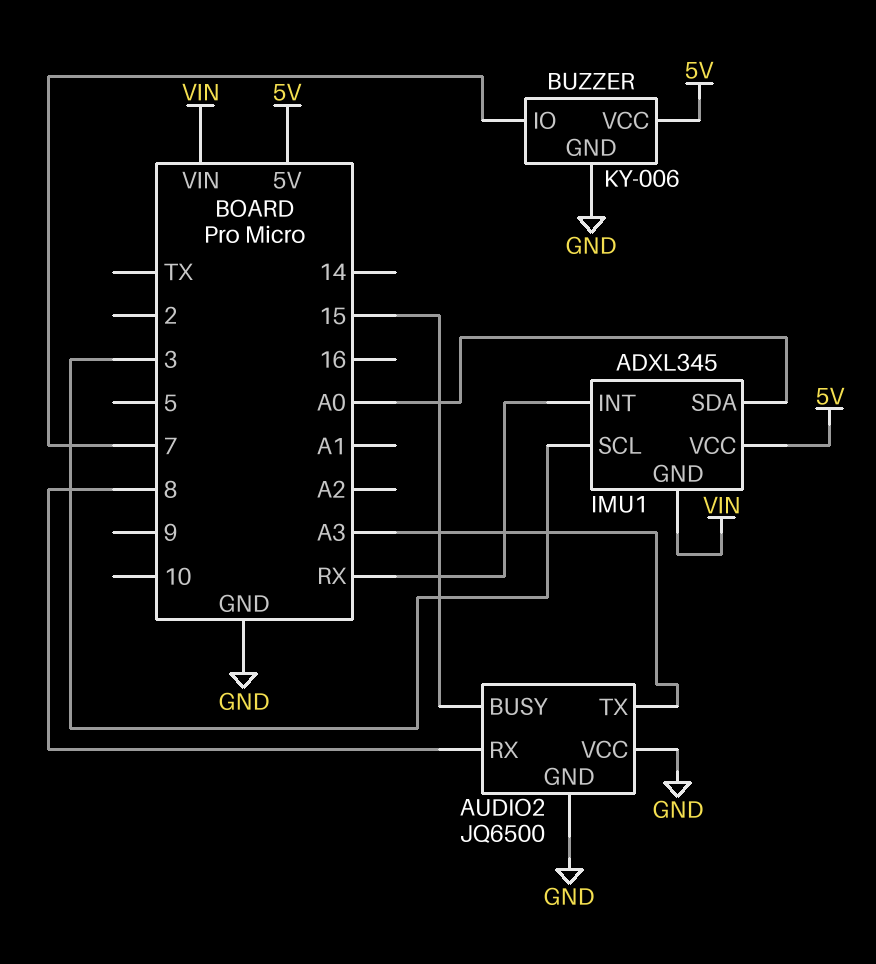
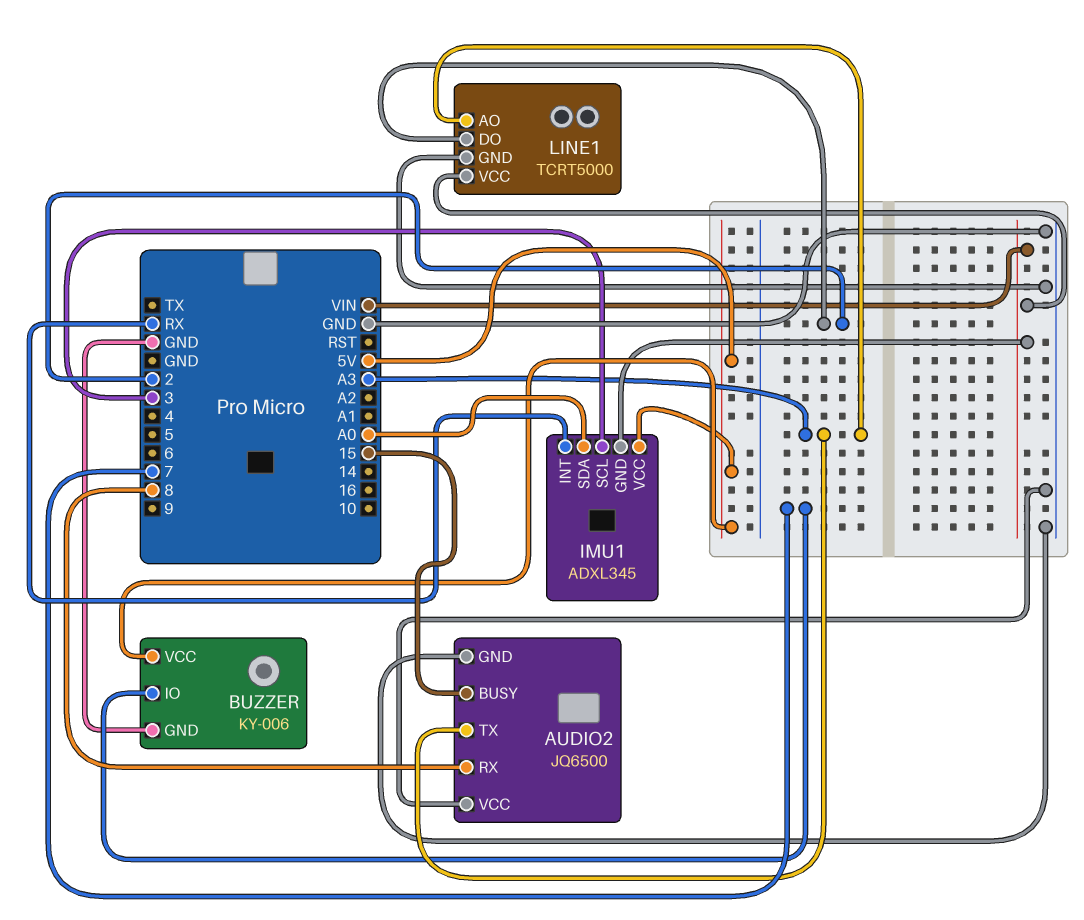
LINE1: none -> TCRT5000
LINE1 pin AO: none -> A3
LINE1 pin DO: none -> 2
LINE1 pin GND: none -> GND
LINE1 pin VCC: none -> VIN

